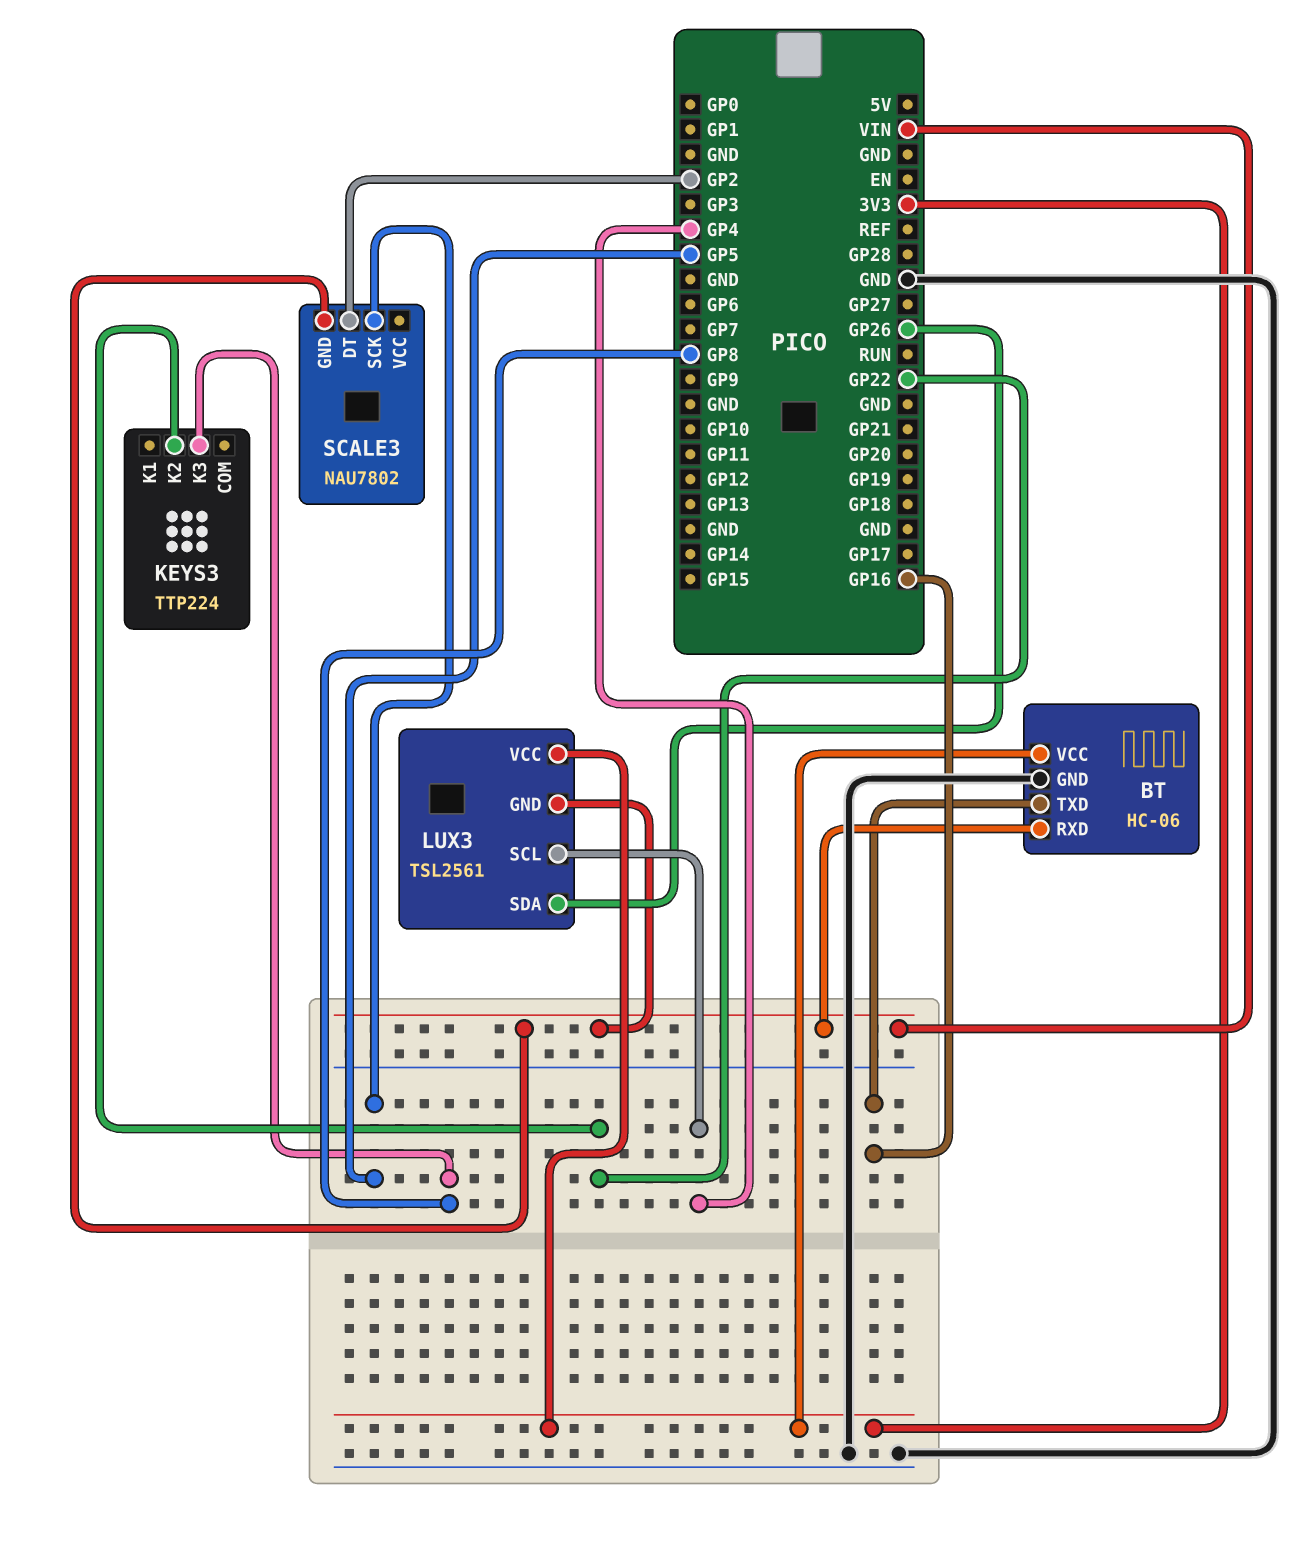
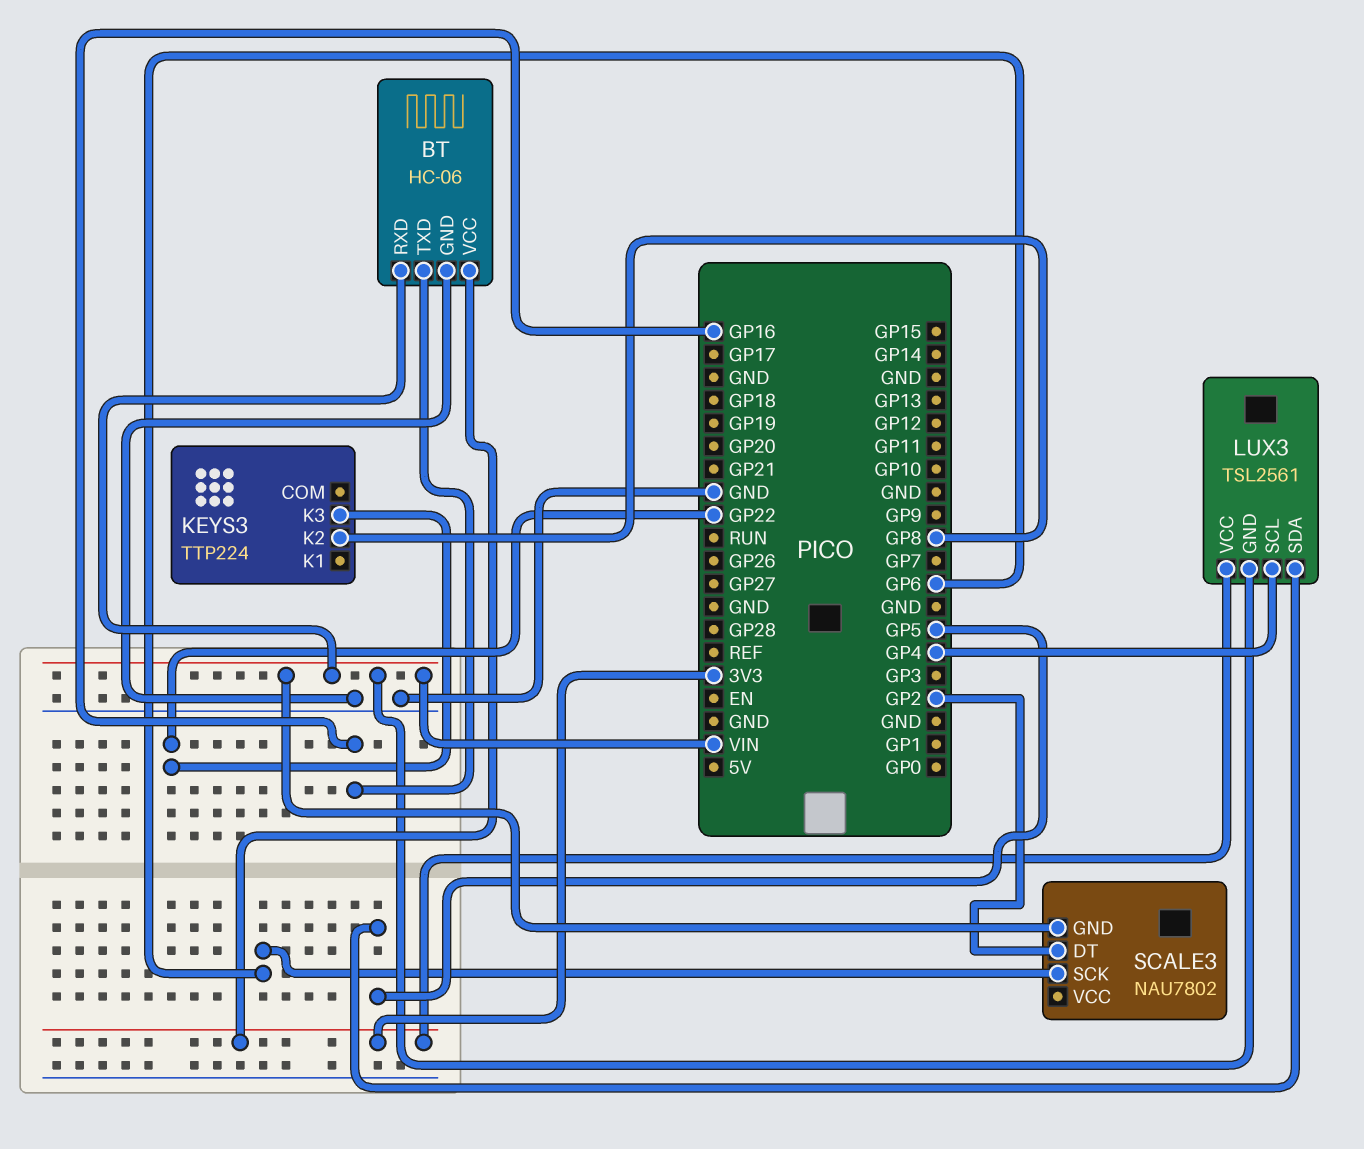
KEYS3 pin K2: GP22 -> GP8
KEYS3 pin K3: GP8 -> GP22
LUX3 pin SDA: GP26 -> GP5
SCALE3 pin SCK: GP5 -> GP6

